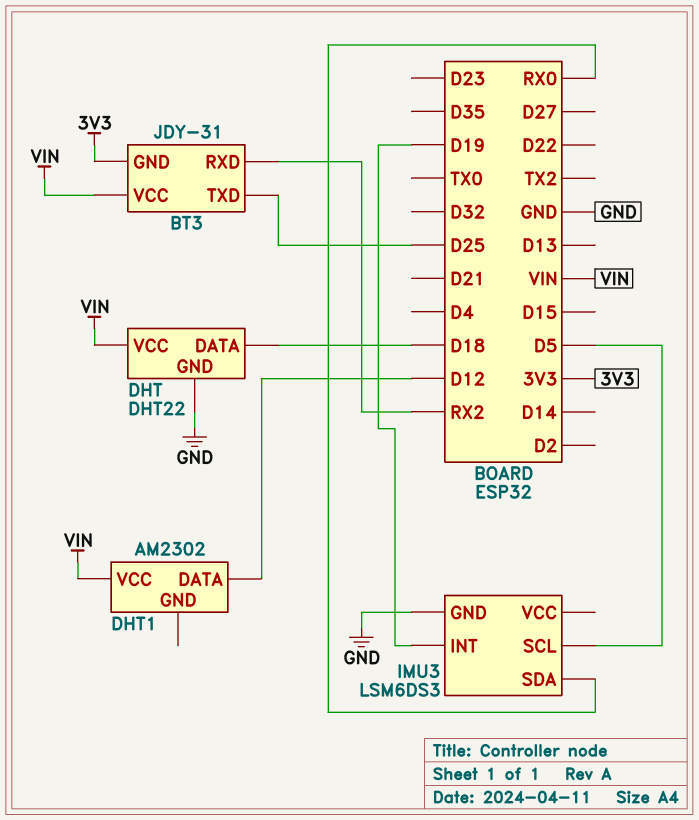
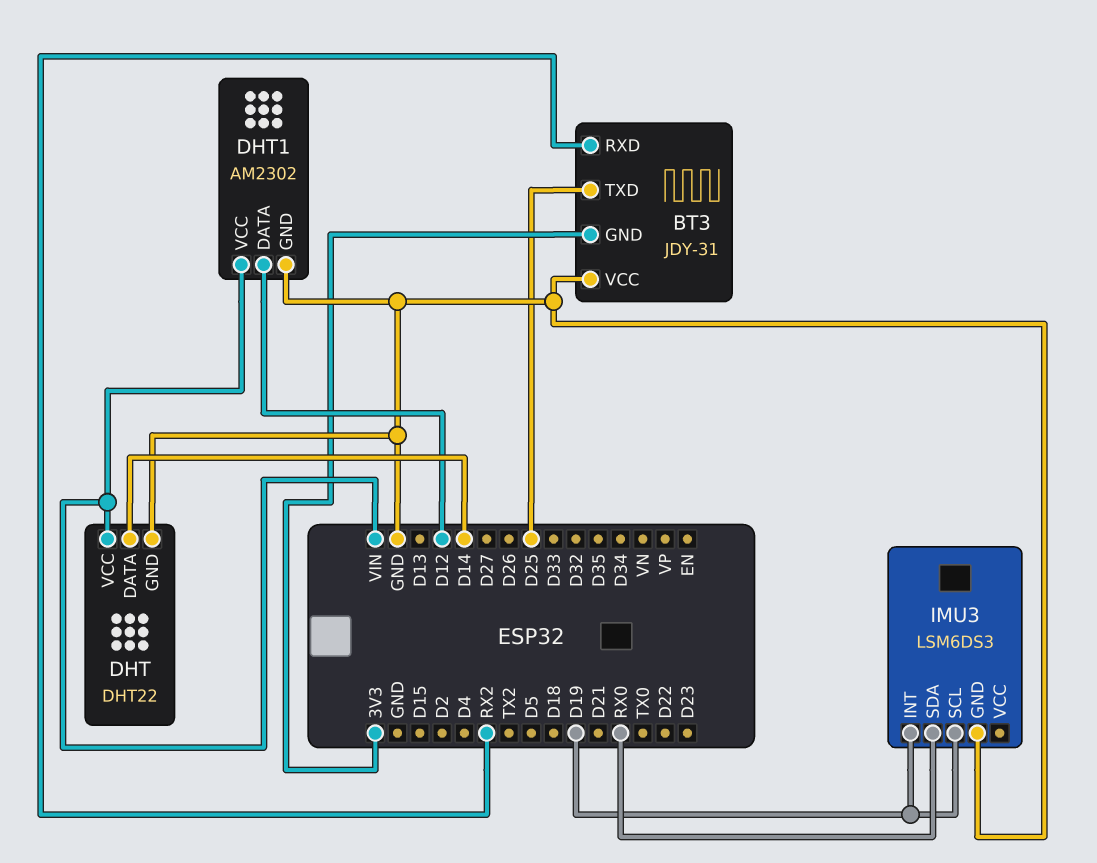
BT3 pin VCC: VIN -> GND
DHT pin DATA: D18 -> D14
DHT1 pin GND: none -> GND
IMU3 pin SCL: D5 -> D19

